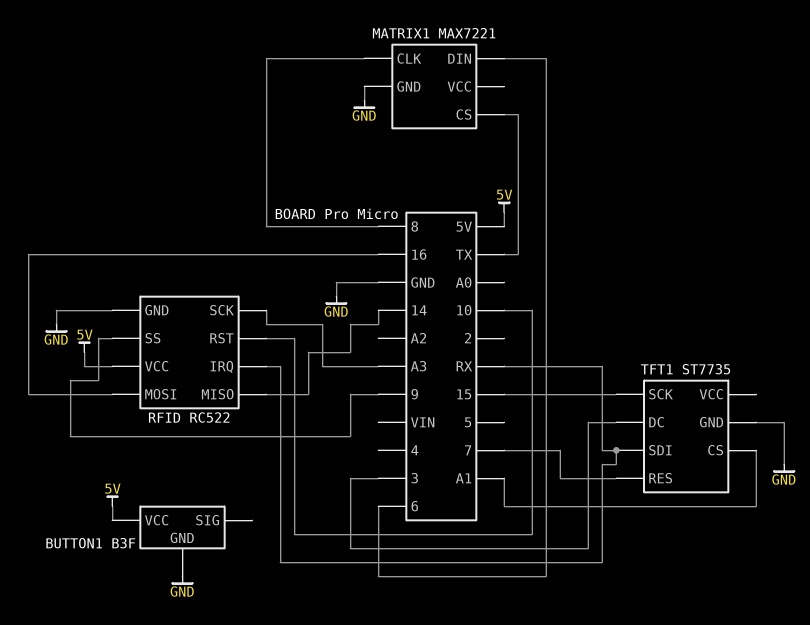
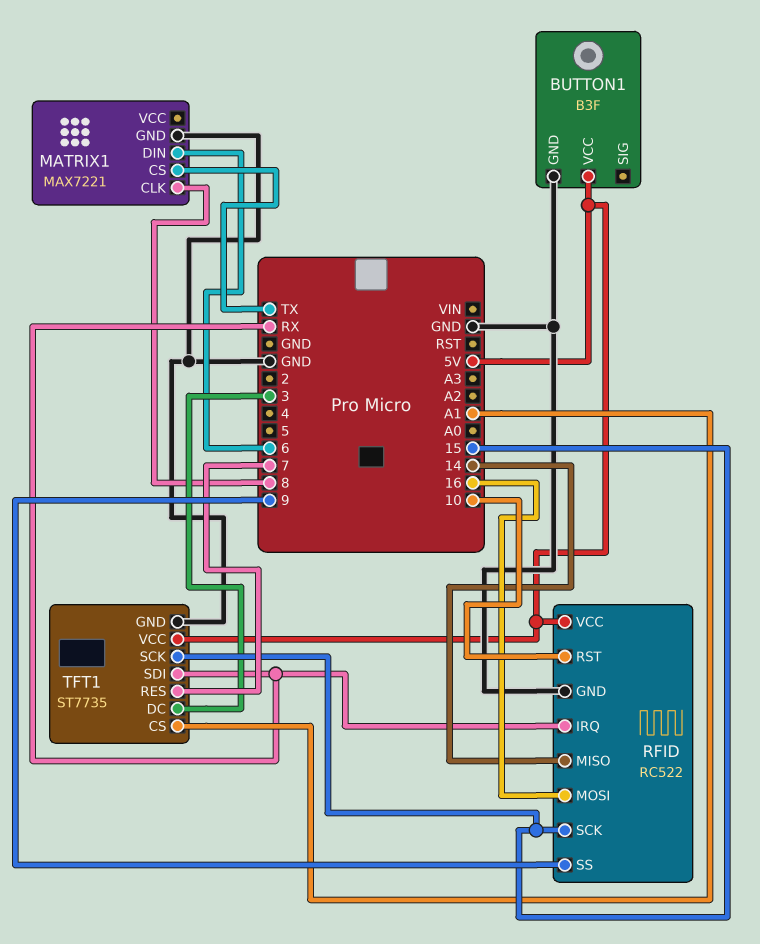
RFID pin SCK: A3 -> 15
TFT1 pin VCC: none -> 5V

